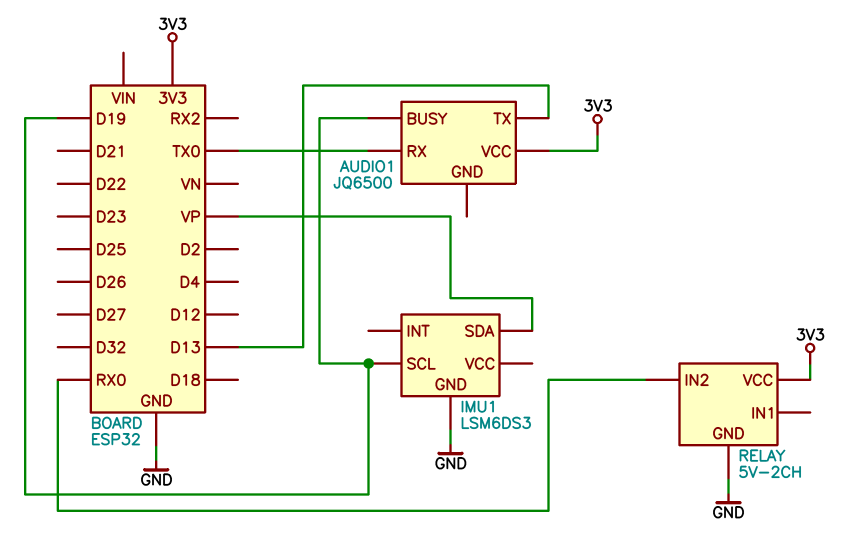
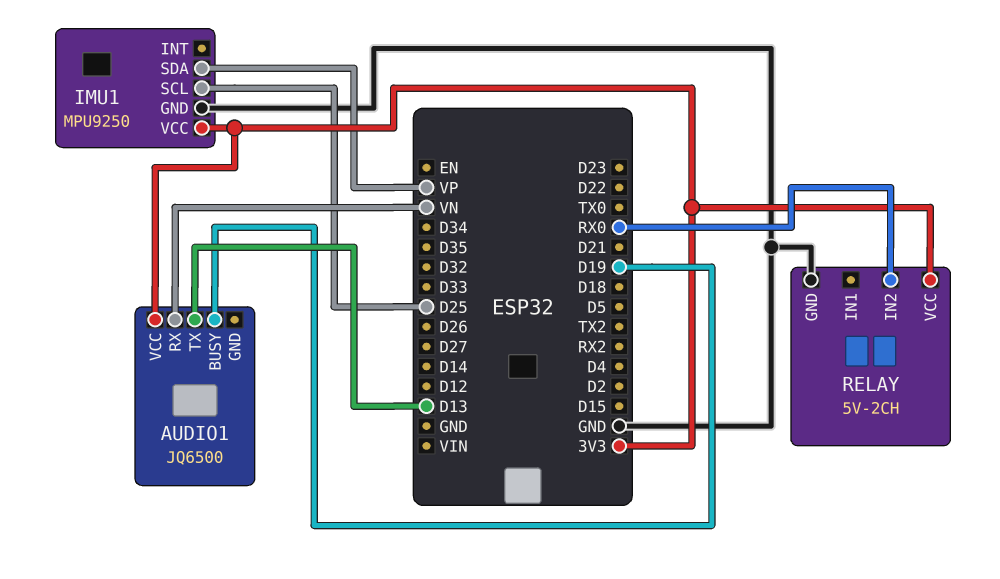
AUDIO1 pin RX: TX0 -> VN
IMU1: LSM6DS3 -> MPU9250
IMU1 pin SCL: D19 -> D25
IMU1 pin VCC: none -> 3V3

